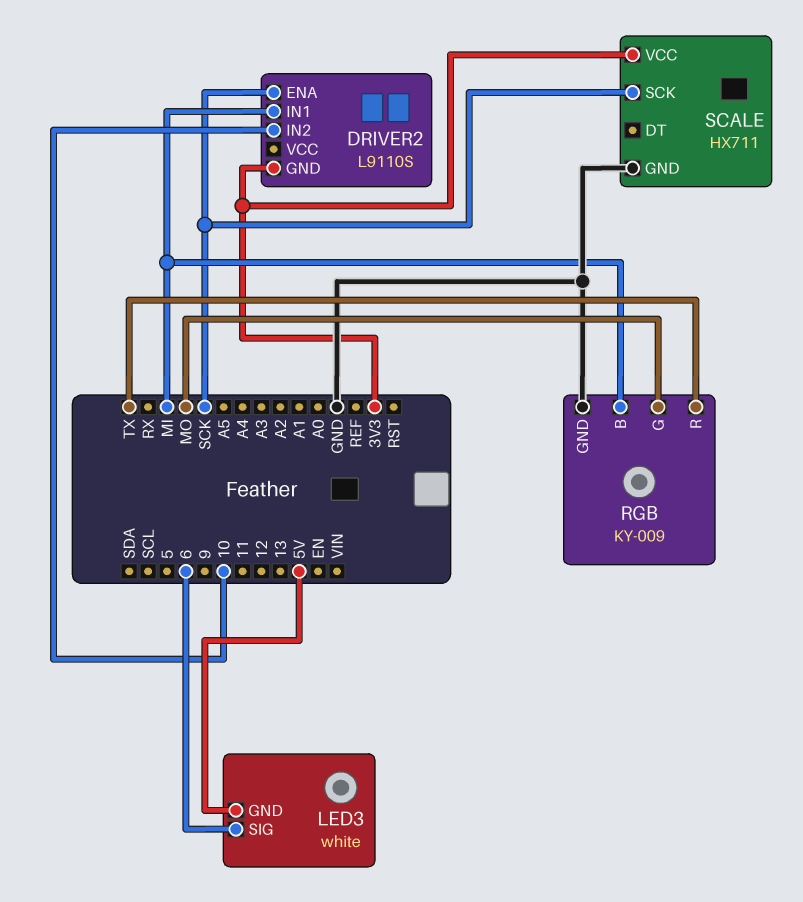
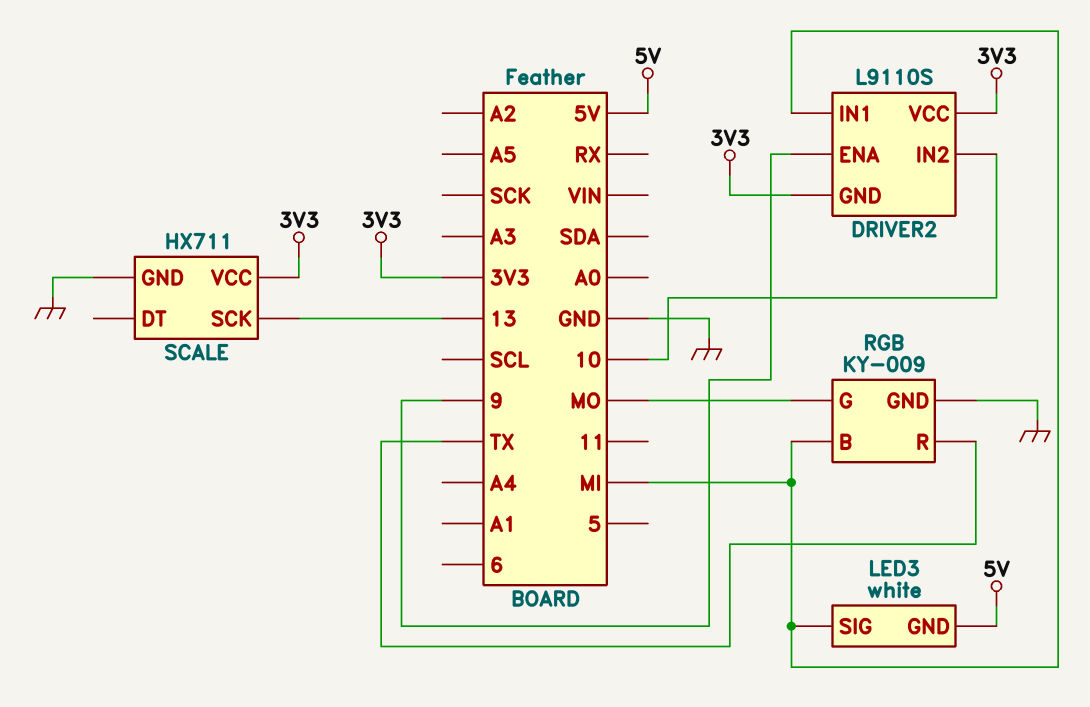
DRIVER2 pin ENA: SCK -> 9
DRIVER2 pin VCC: none -> 3V3
LED3 pin SIG: 6 -> MI
SCALE pin SCK: SCK -> 13

